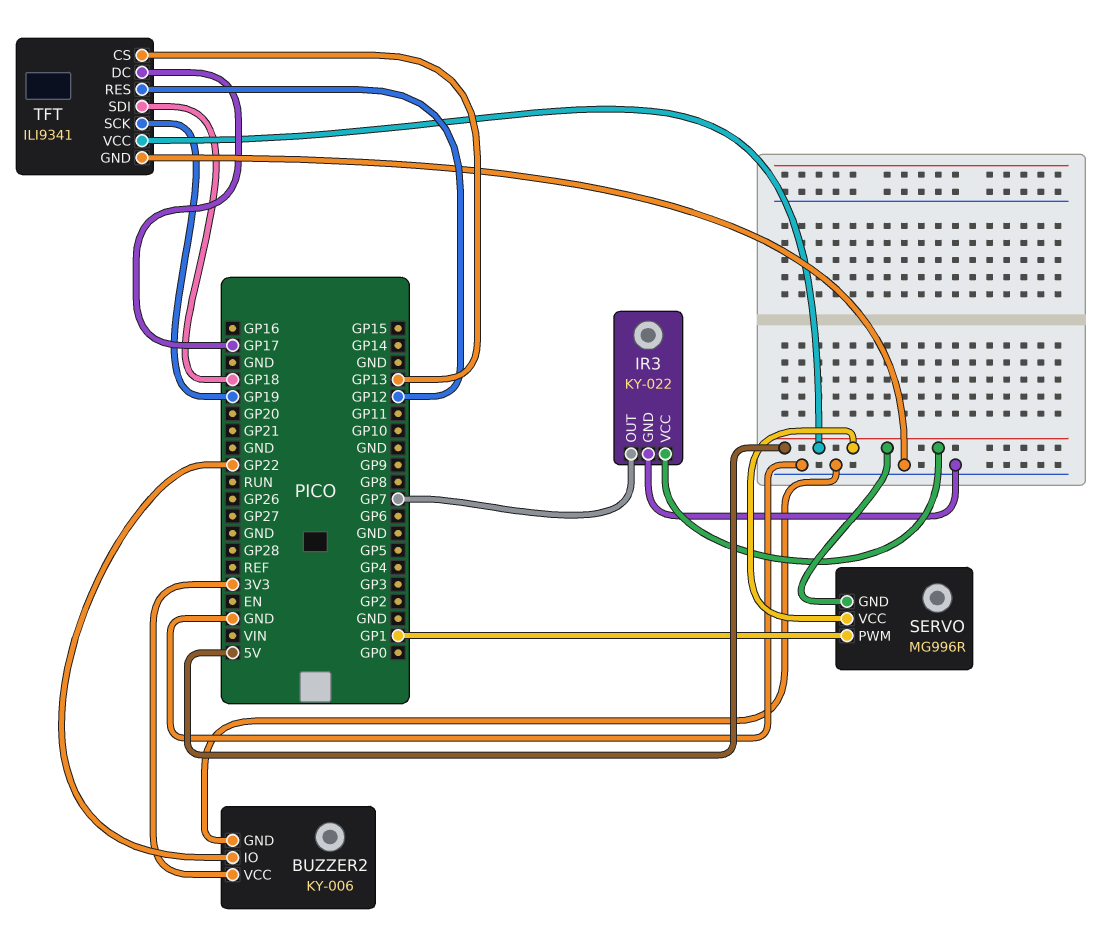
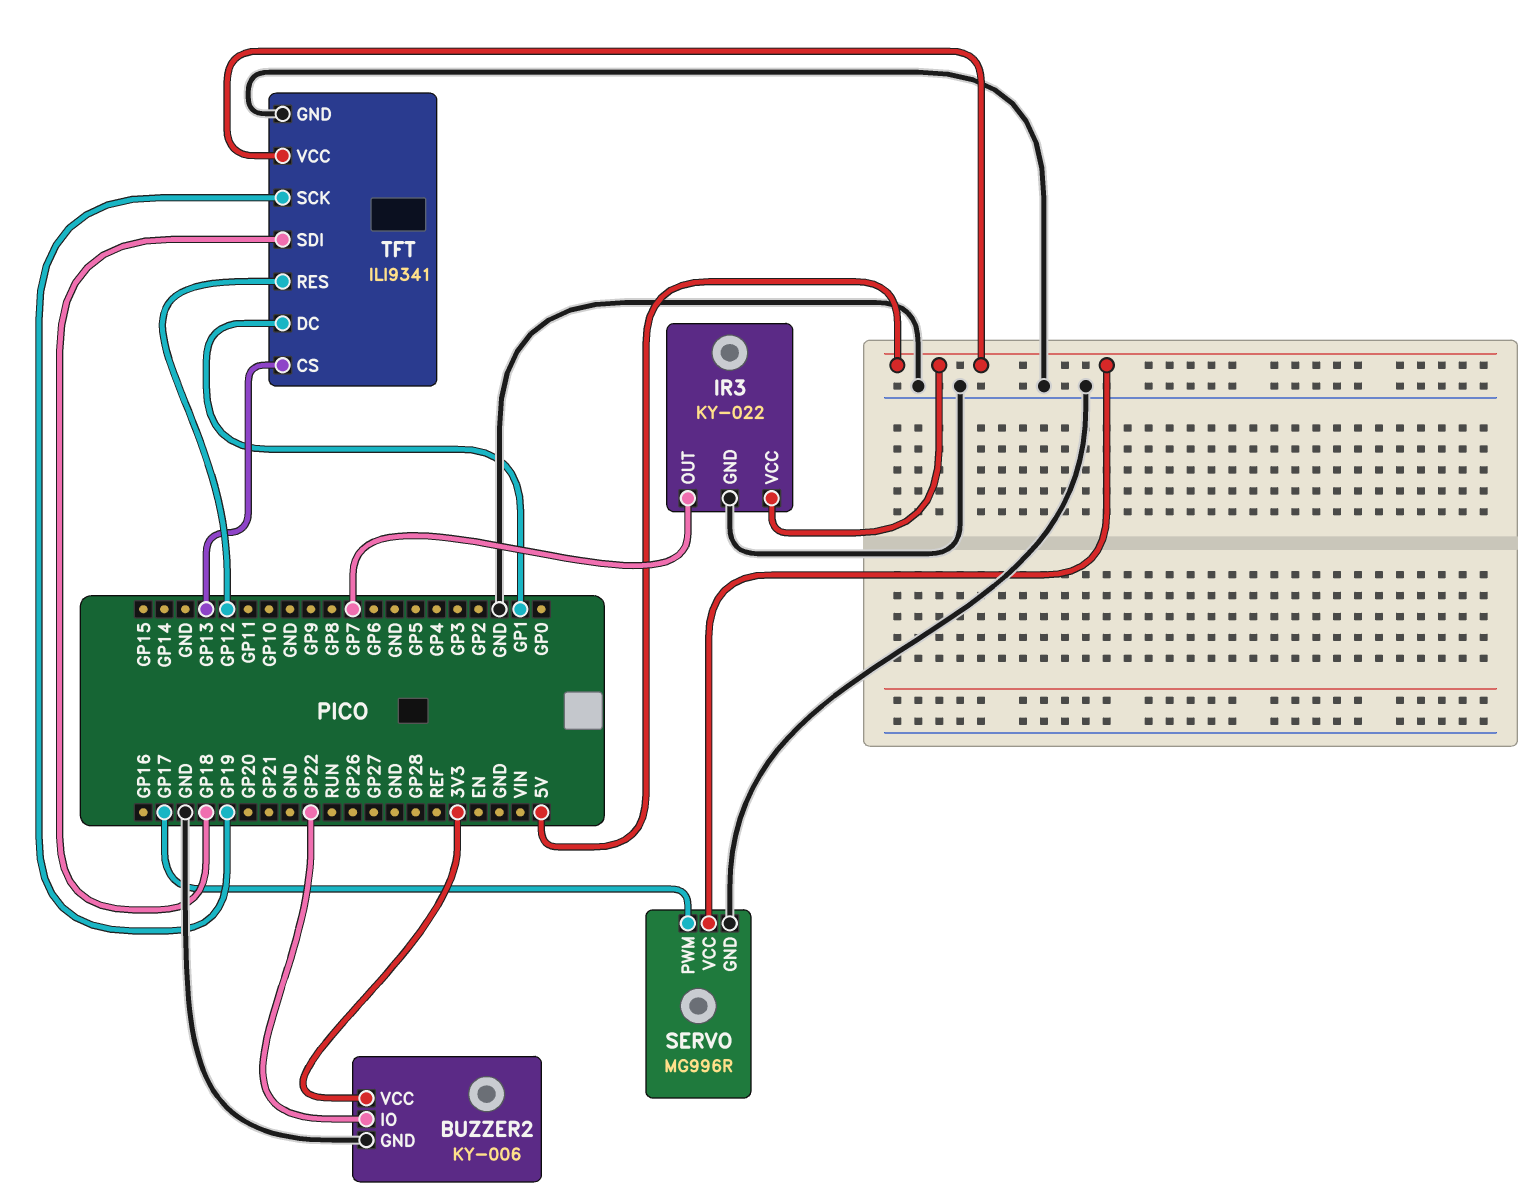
SERVO pin GND: 5V -> GND
SERVO pin PWM: GP1 -> GP17
TFT pin DC: GP17 -> GP1

